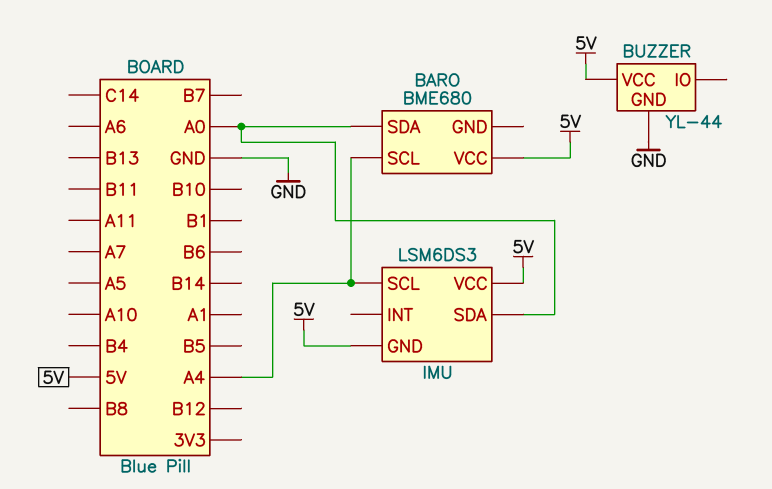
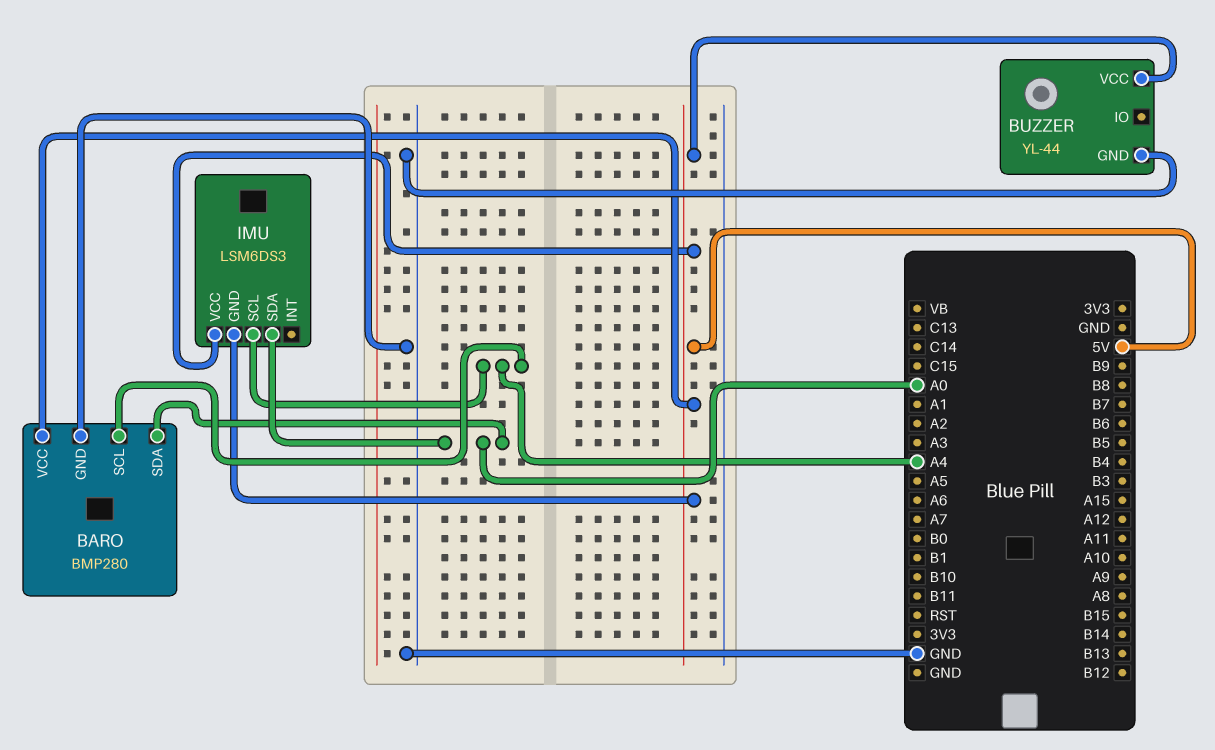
BARO: BME680 -> BMP280
BARO pin GND: none -> GND

